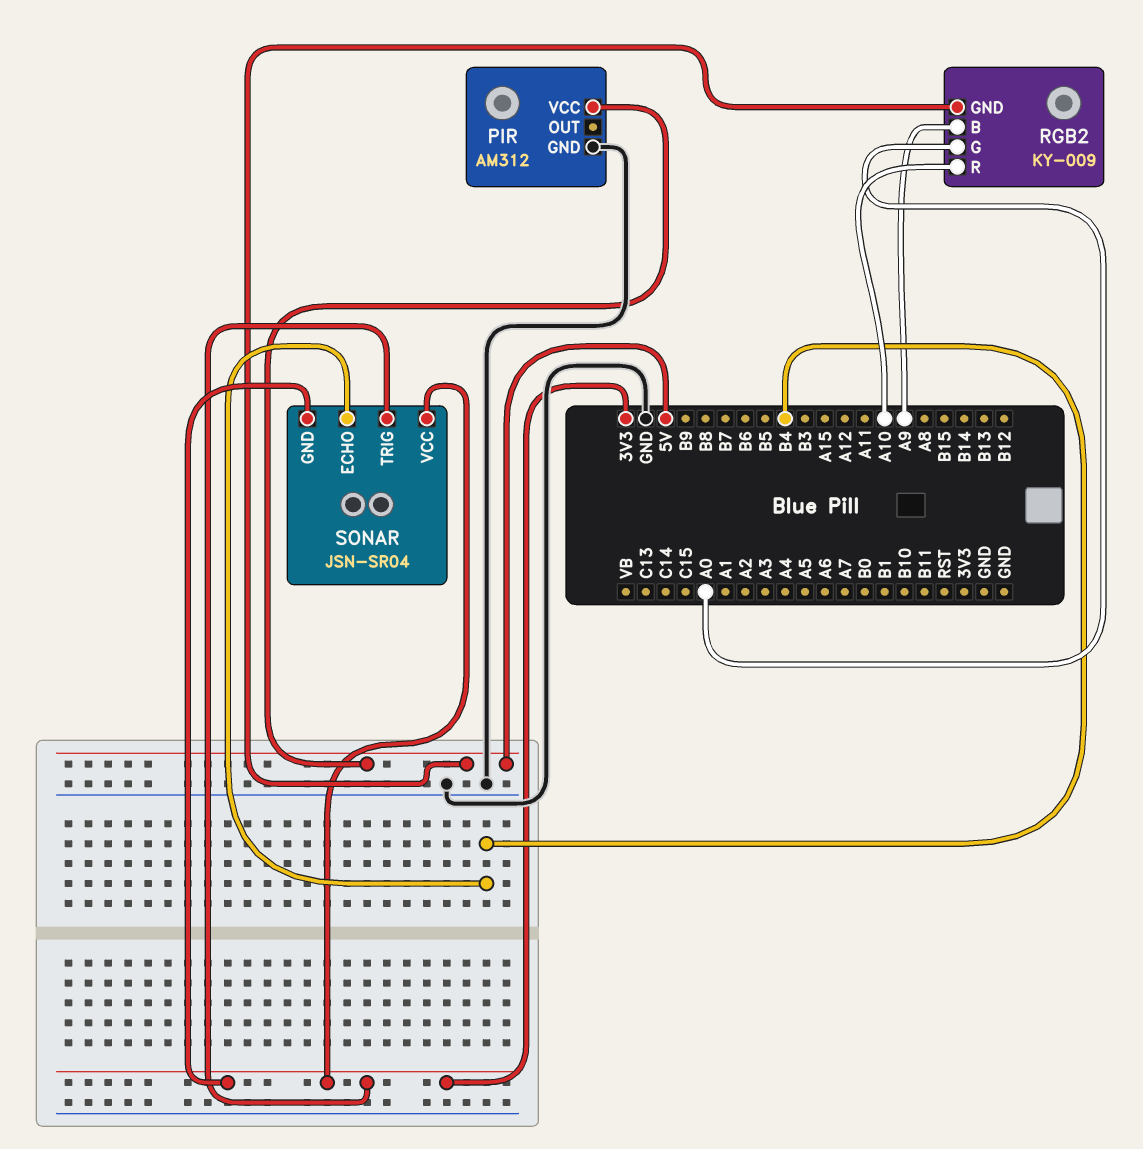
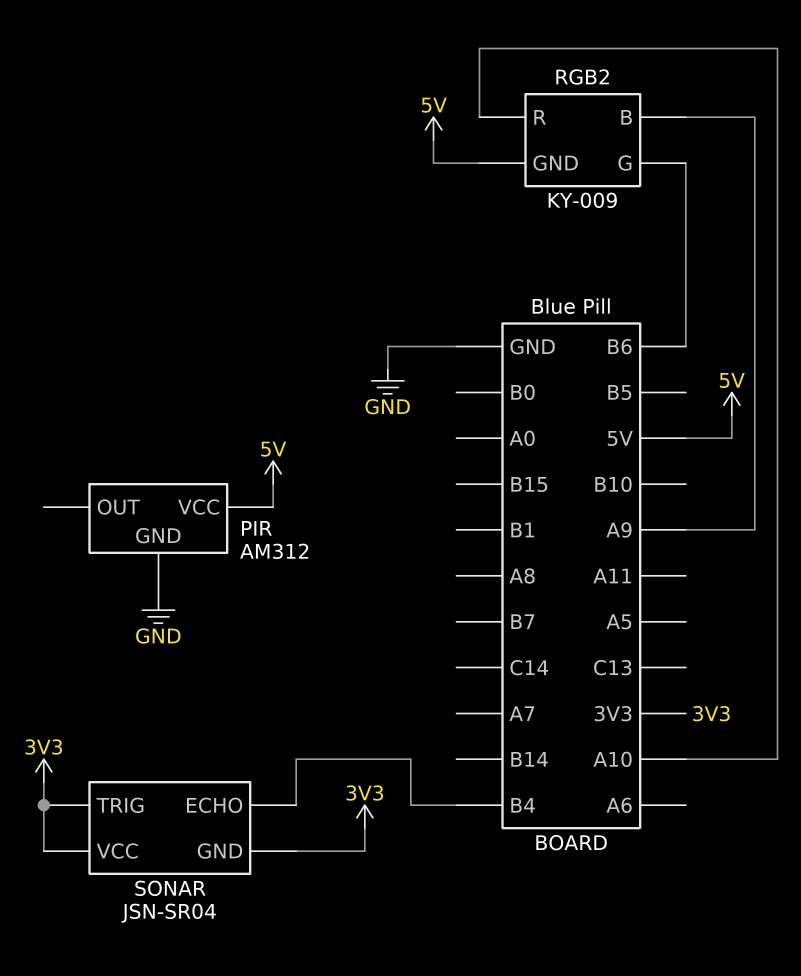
RGB2 pin G: A0 -> B6

